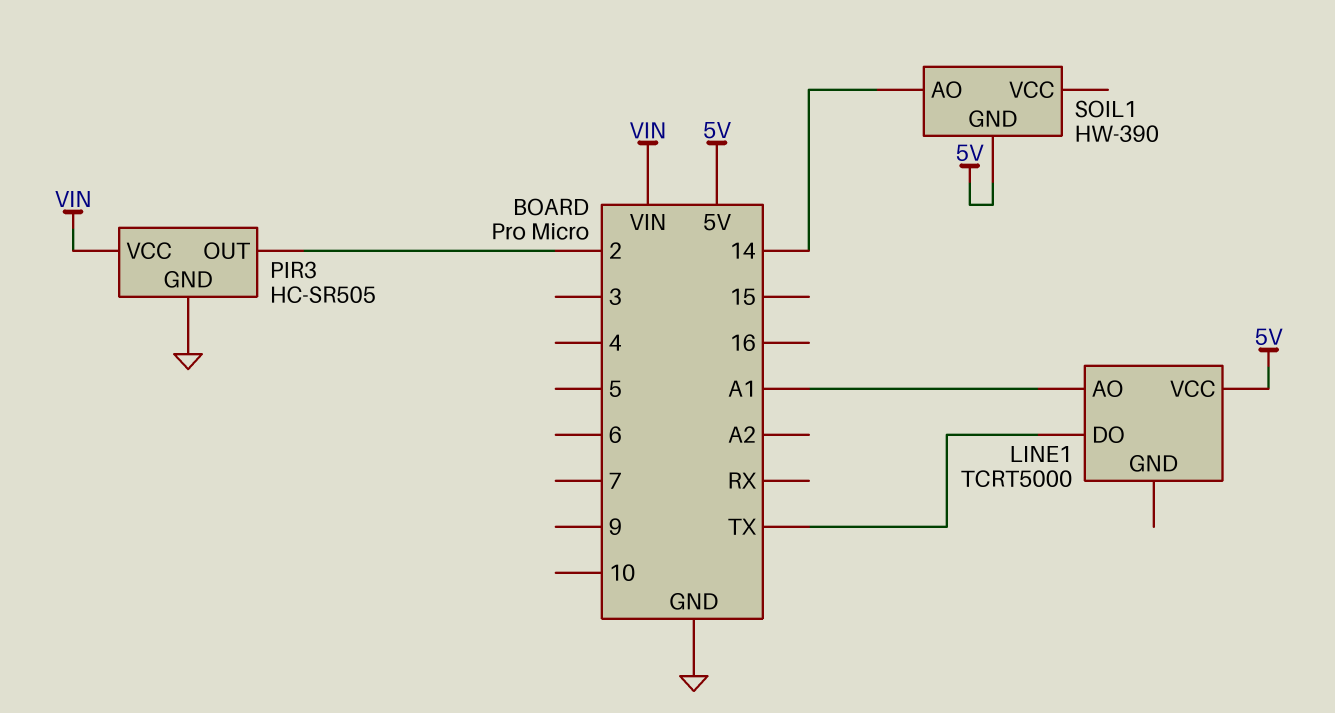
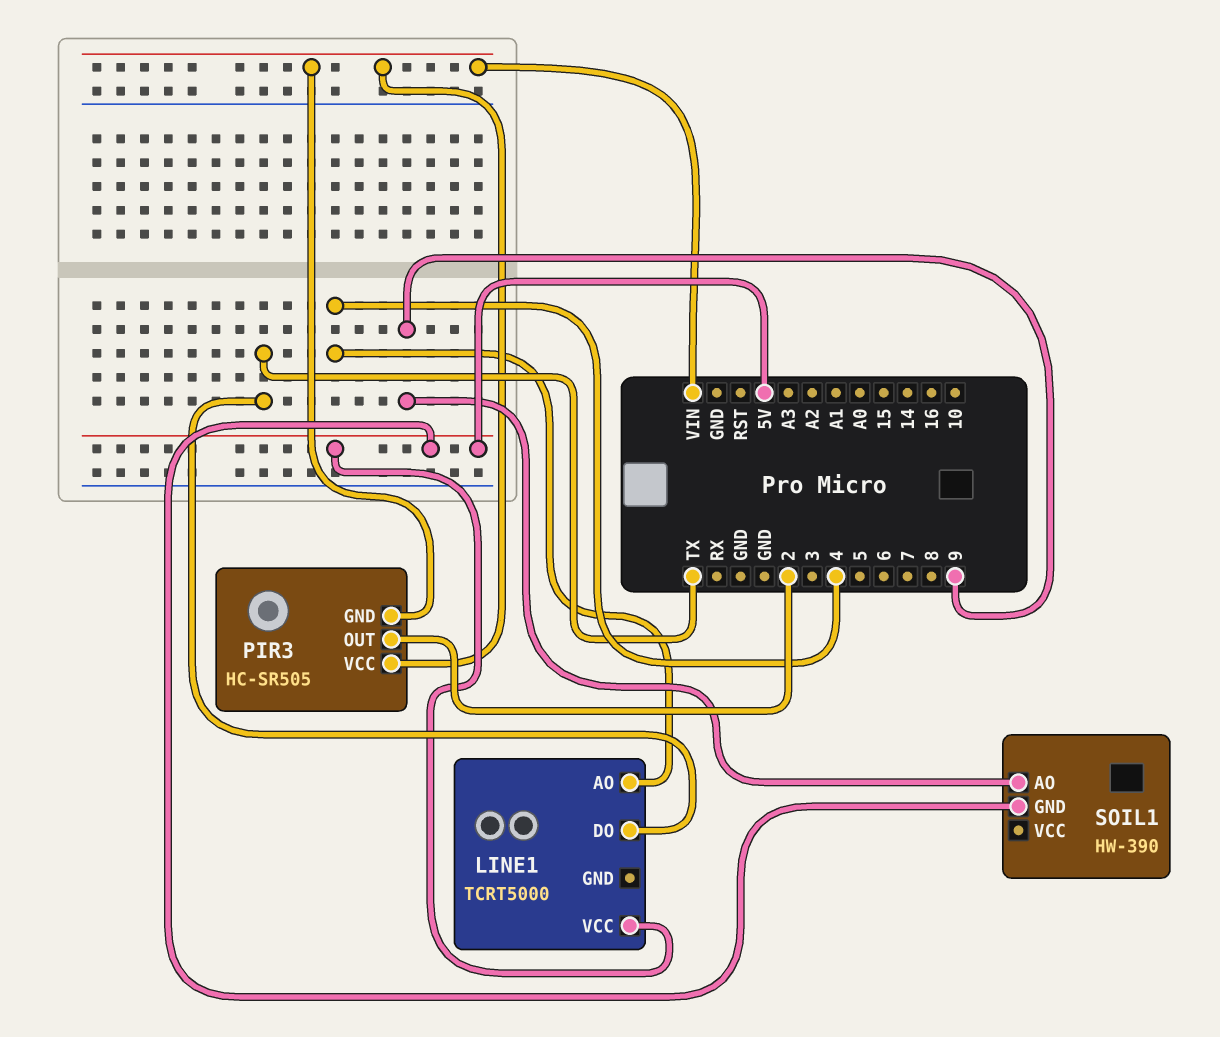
LINE1 pin AO: A1 -> 4
PIR3 pin GND: GND -> VIN
SOIL1 pin AO: 14 -> 9

